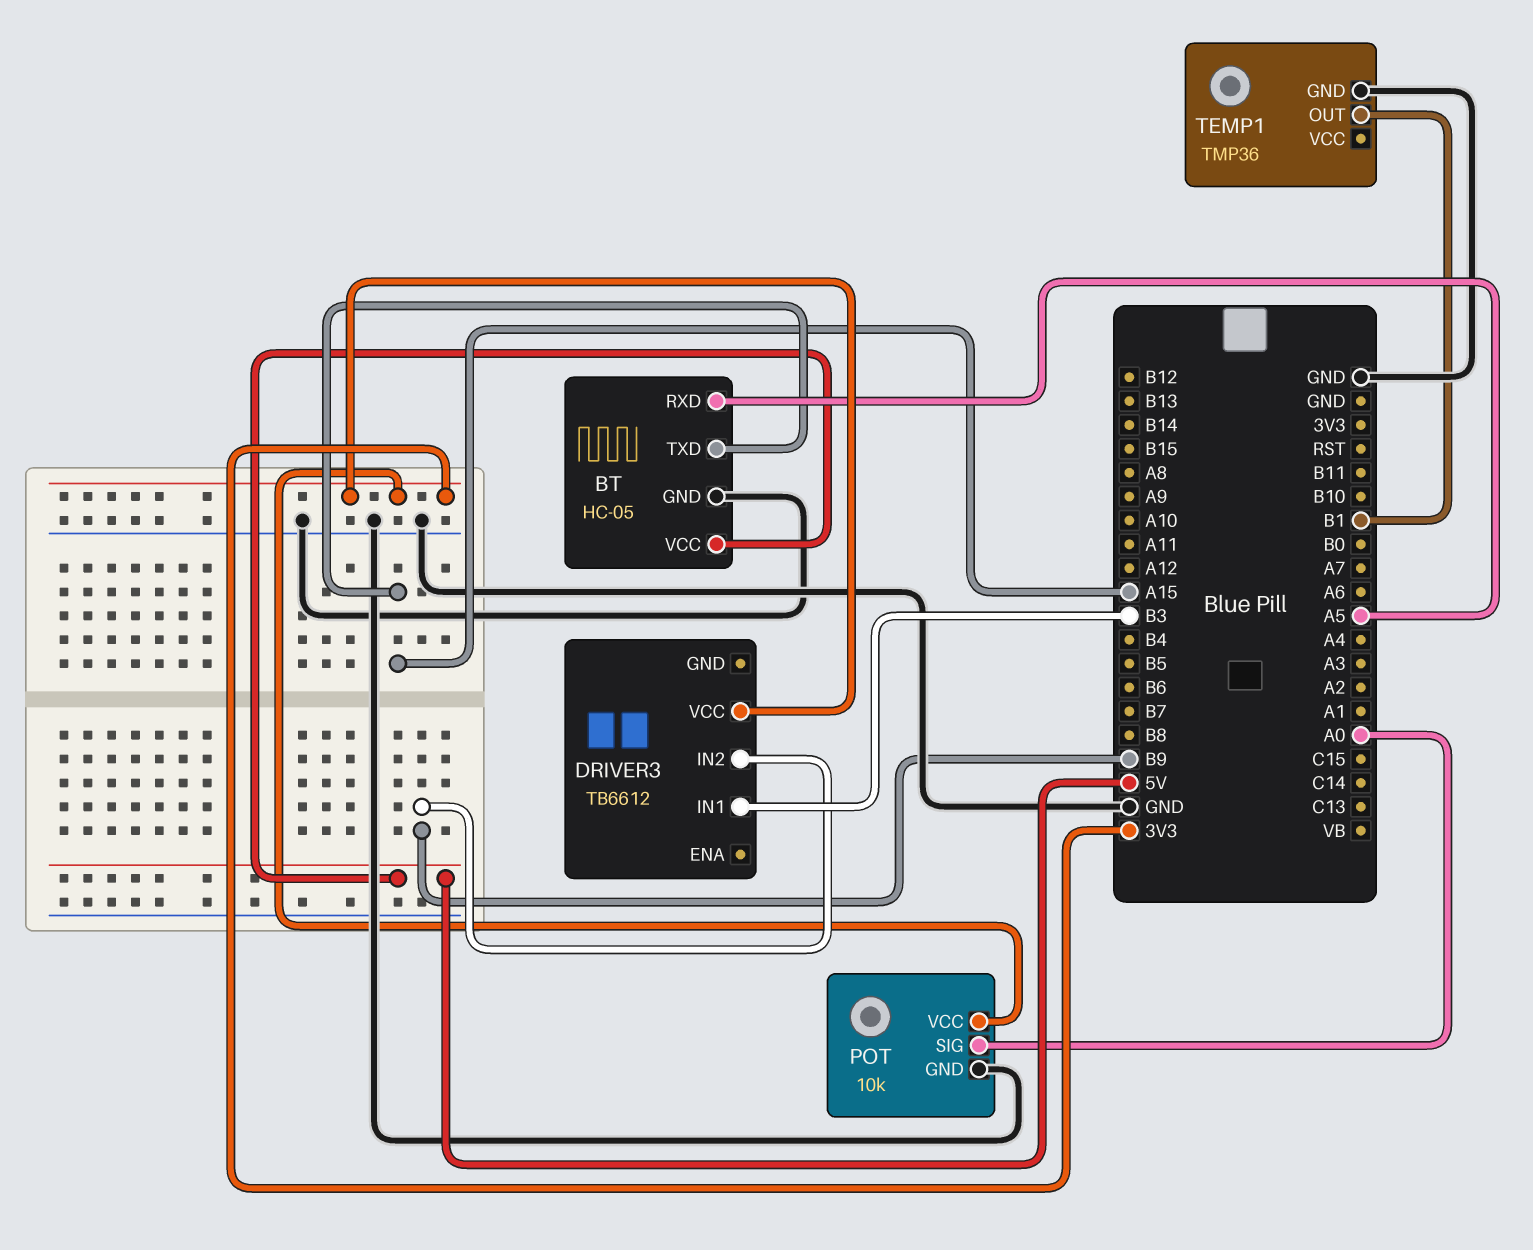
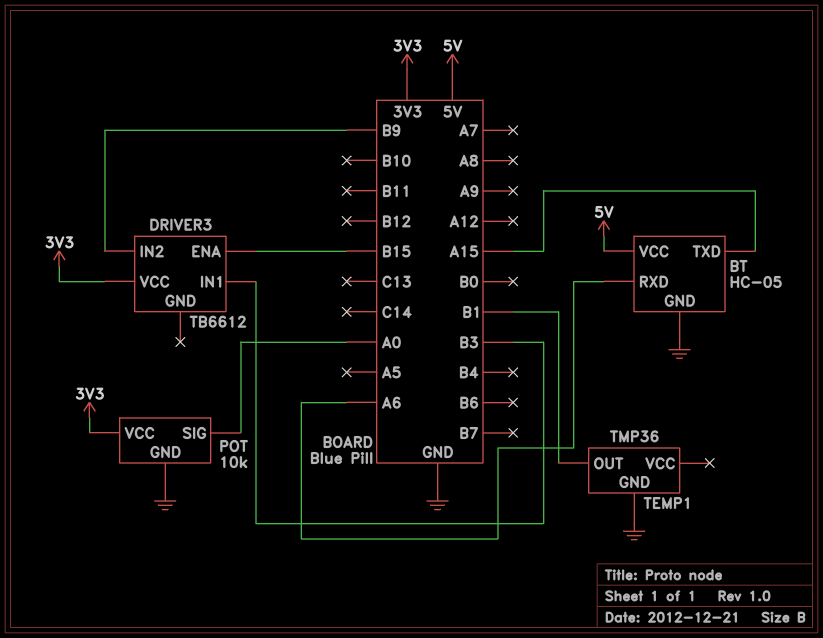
BT pin RXD: A5 -> A6
DRIVER3 pin ENA: none -> B15

